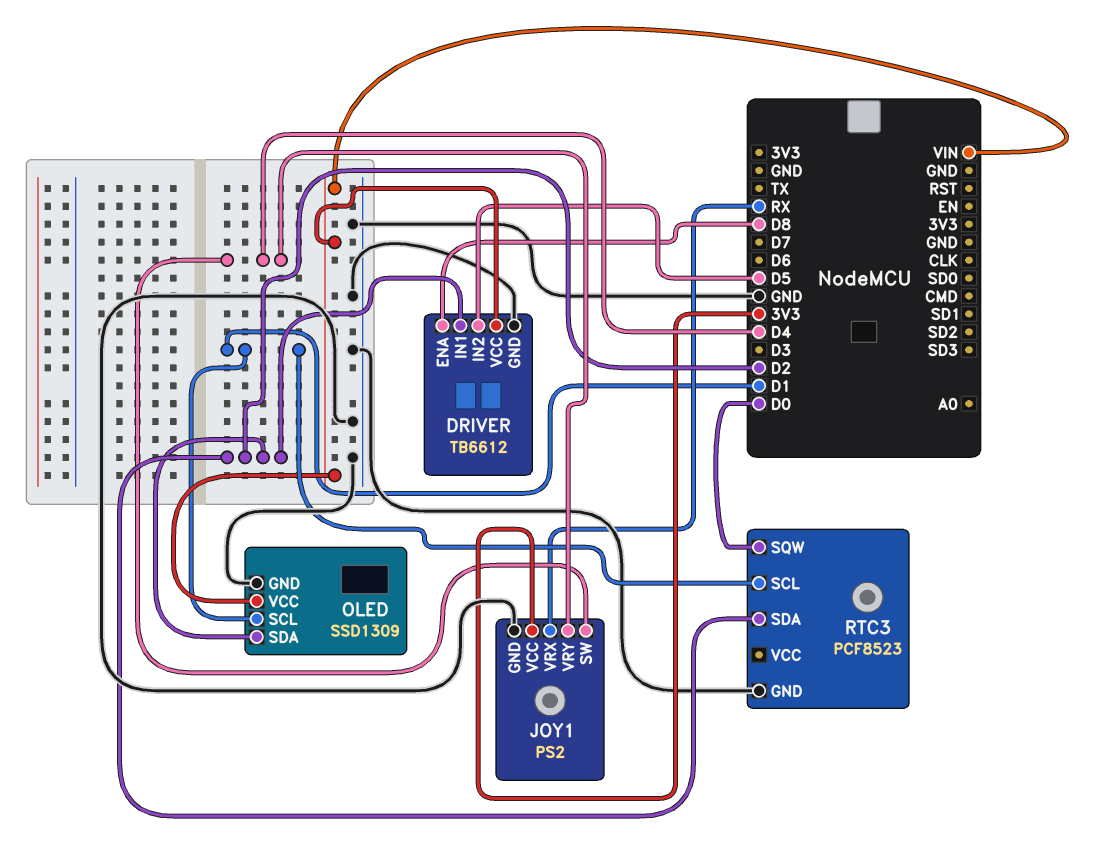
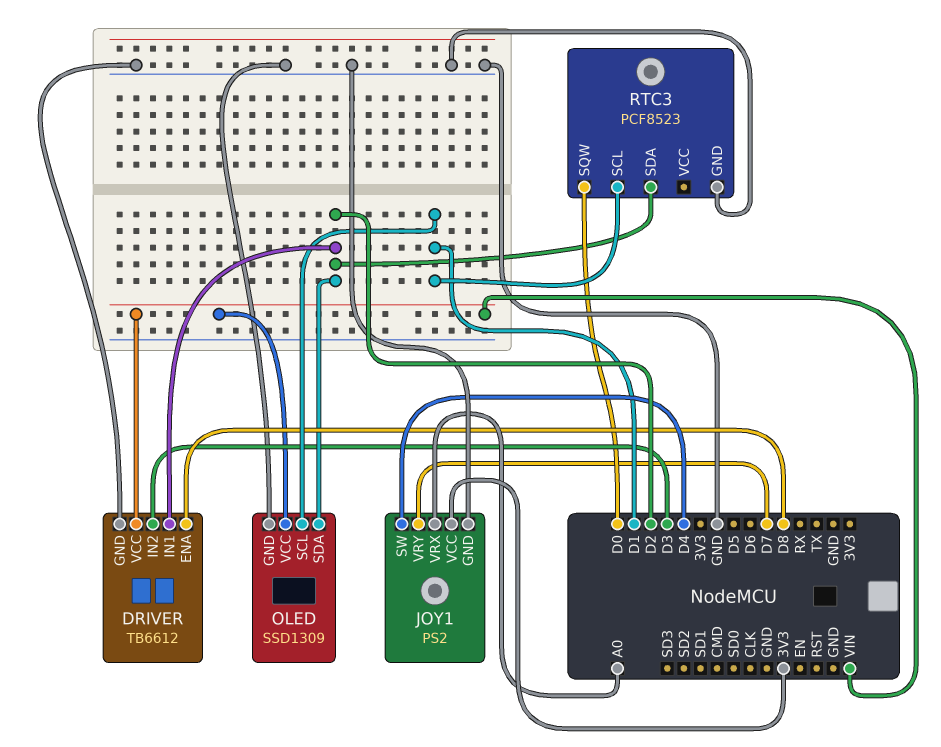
DRIVER pin IN2: D5 -> D3
JOY1 pin VRX: RX -> A0
JOY1 pin VRY: D4 -> D7

